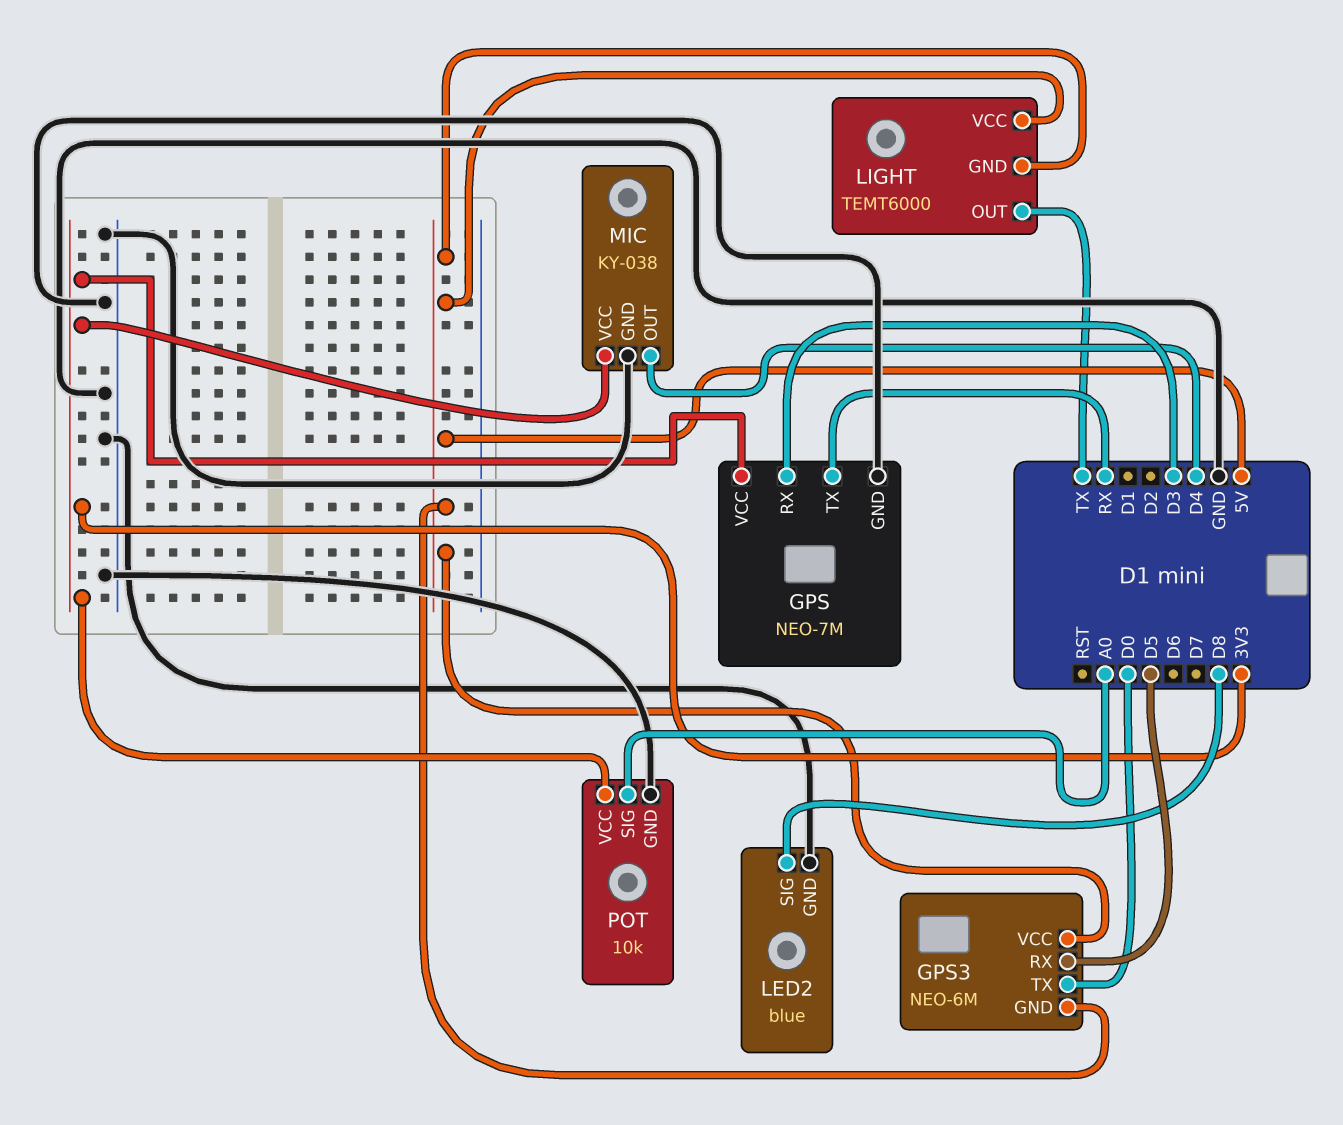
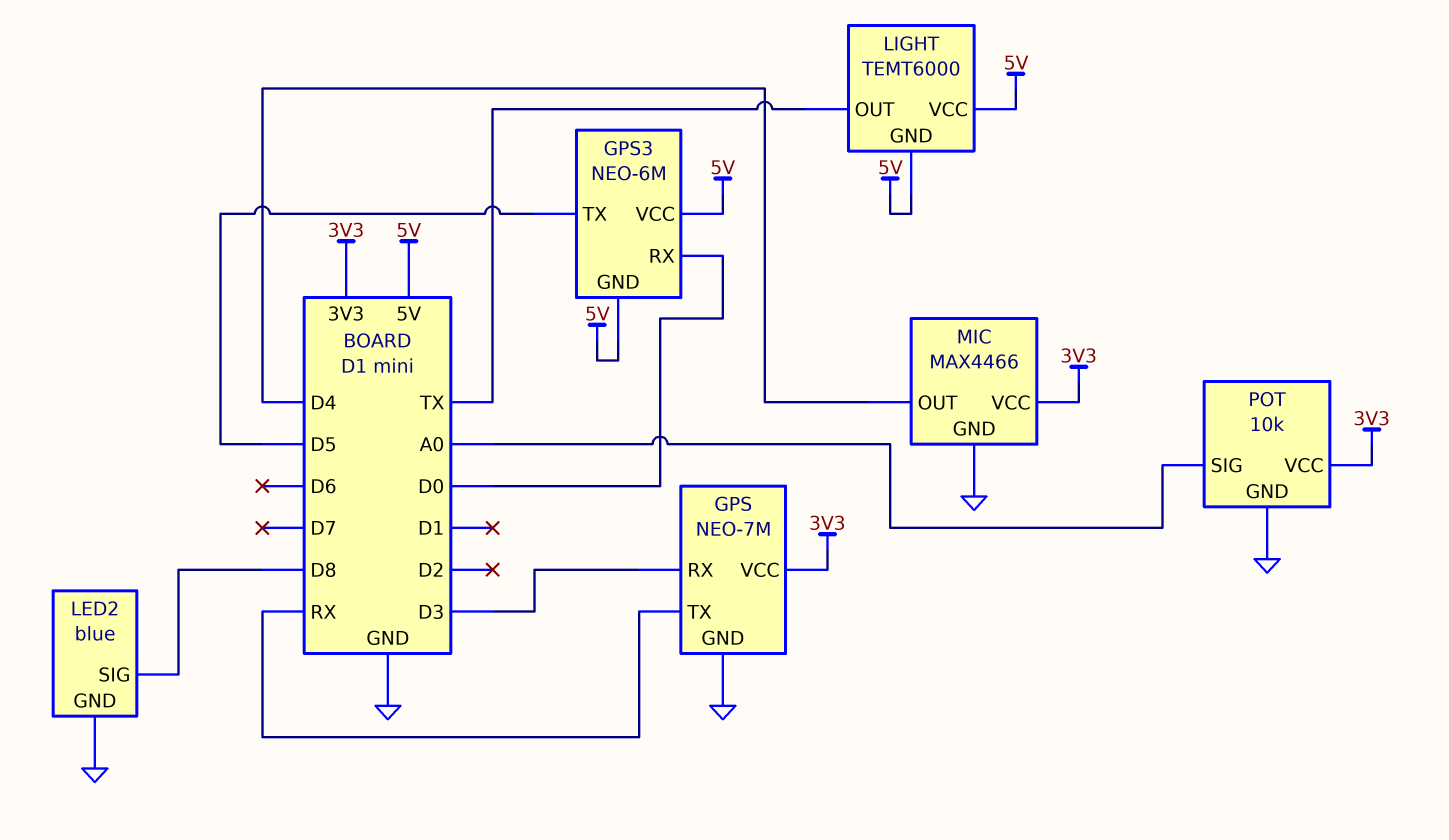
GPS3 pin RX: D5 -> D0
GPS3 pin TX: D0 -> D5
MIC: KY-038 -> MAX4466

